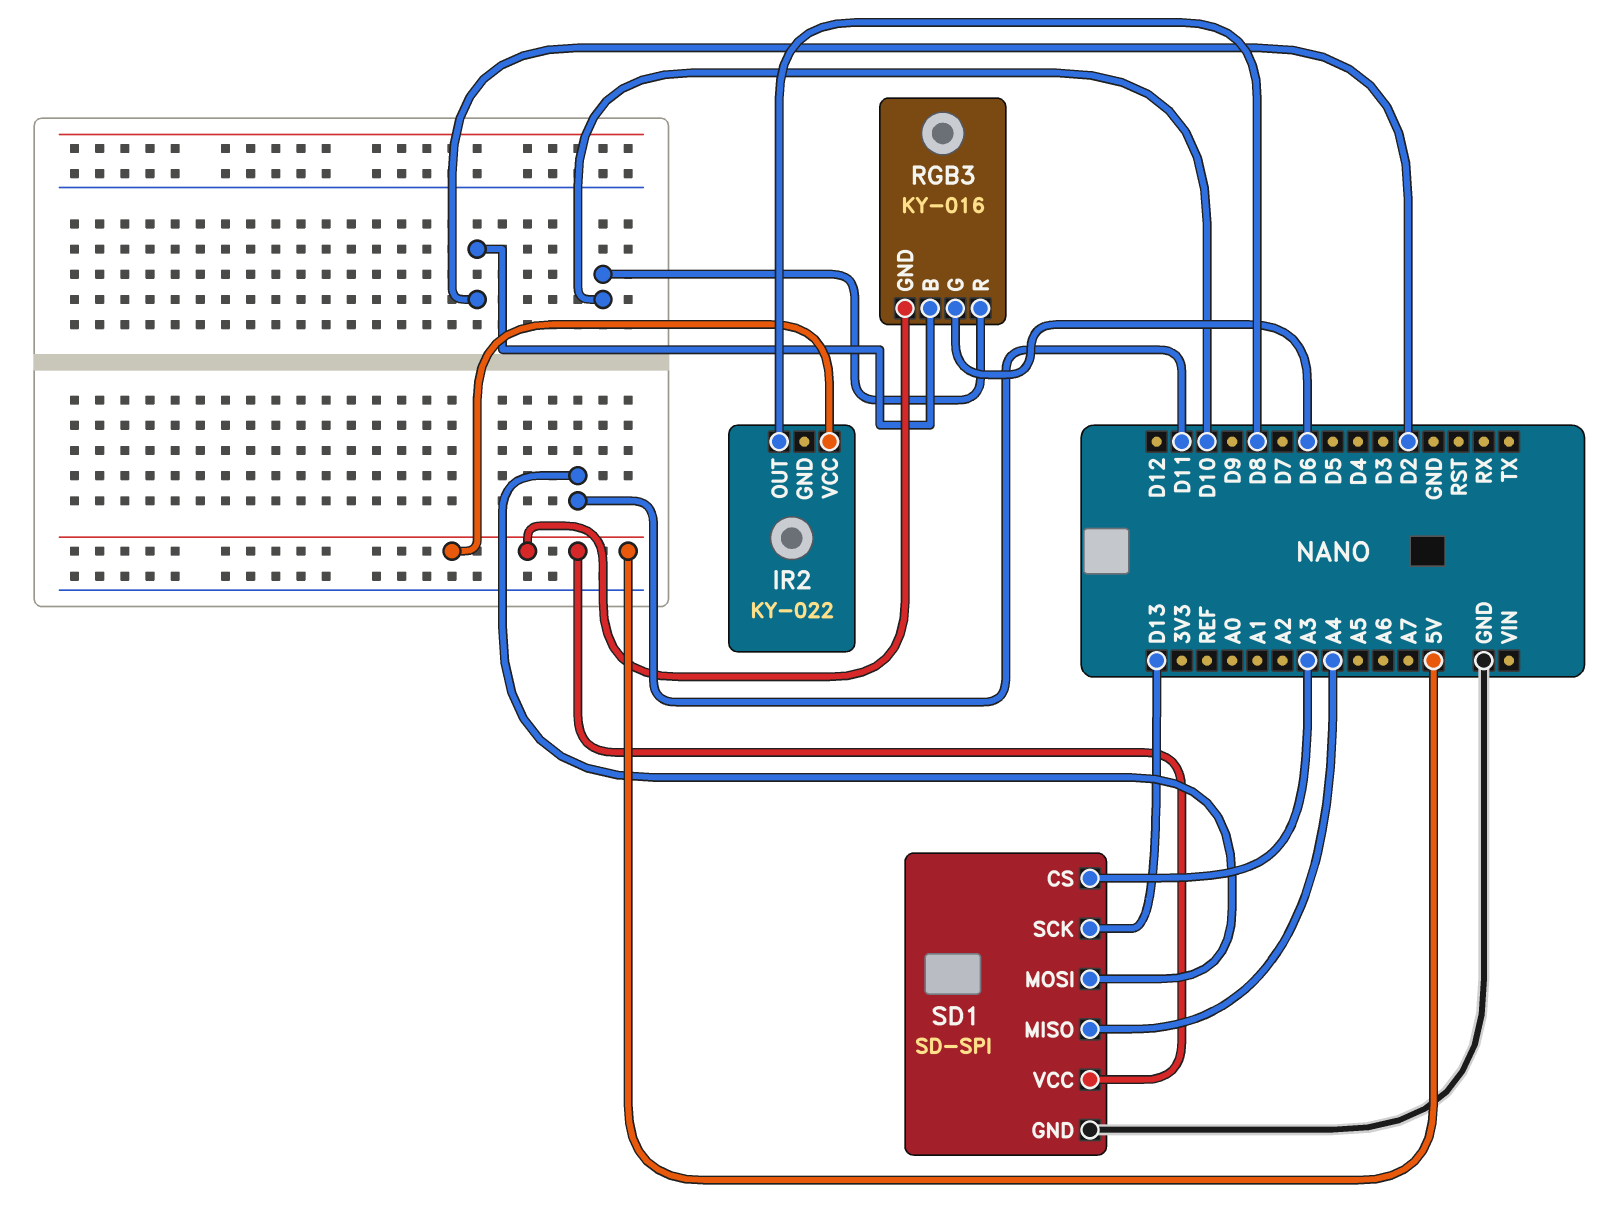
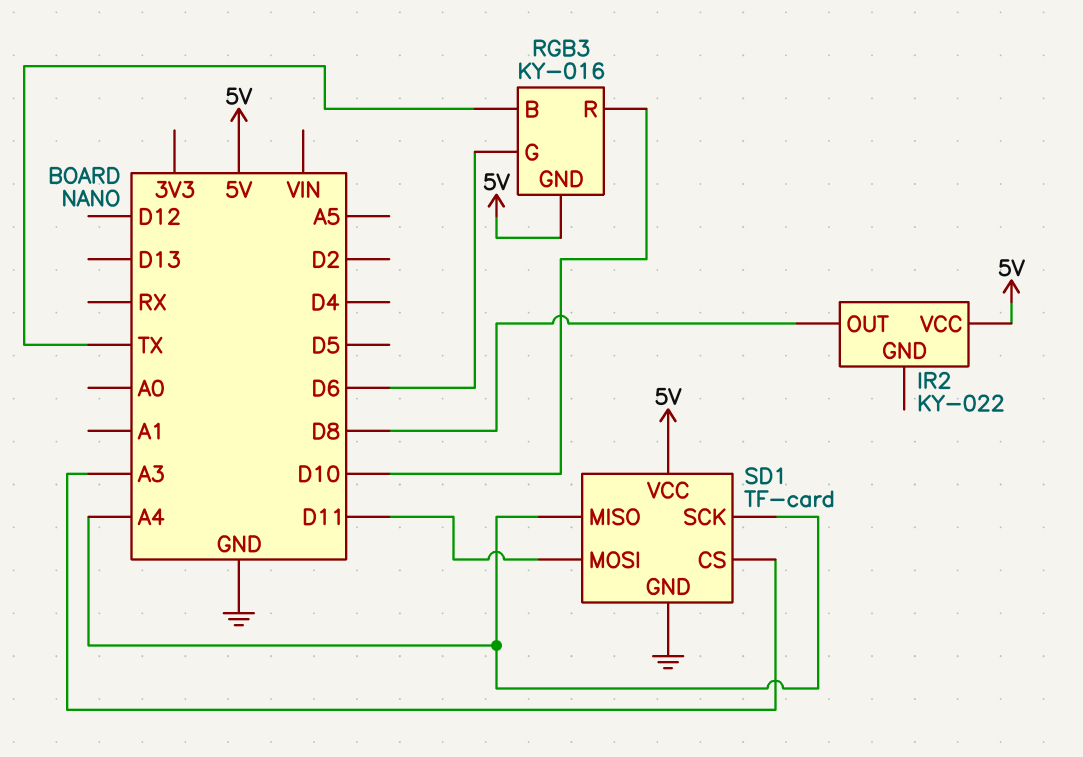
RGB3 pin B: D2 -> TX
SD1: SD-SPI -> TF-card
SD1 pin SCK: D13 -> A4

